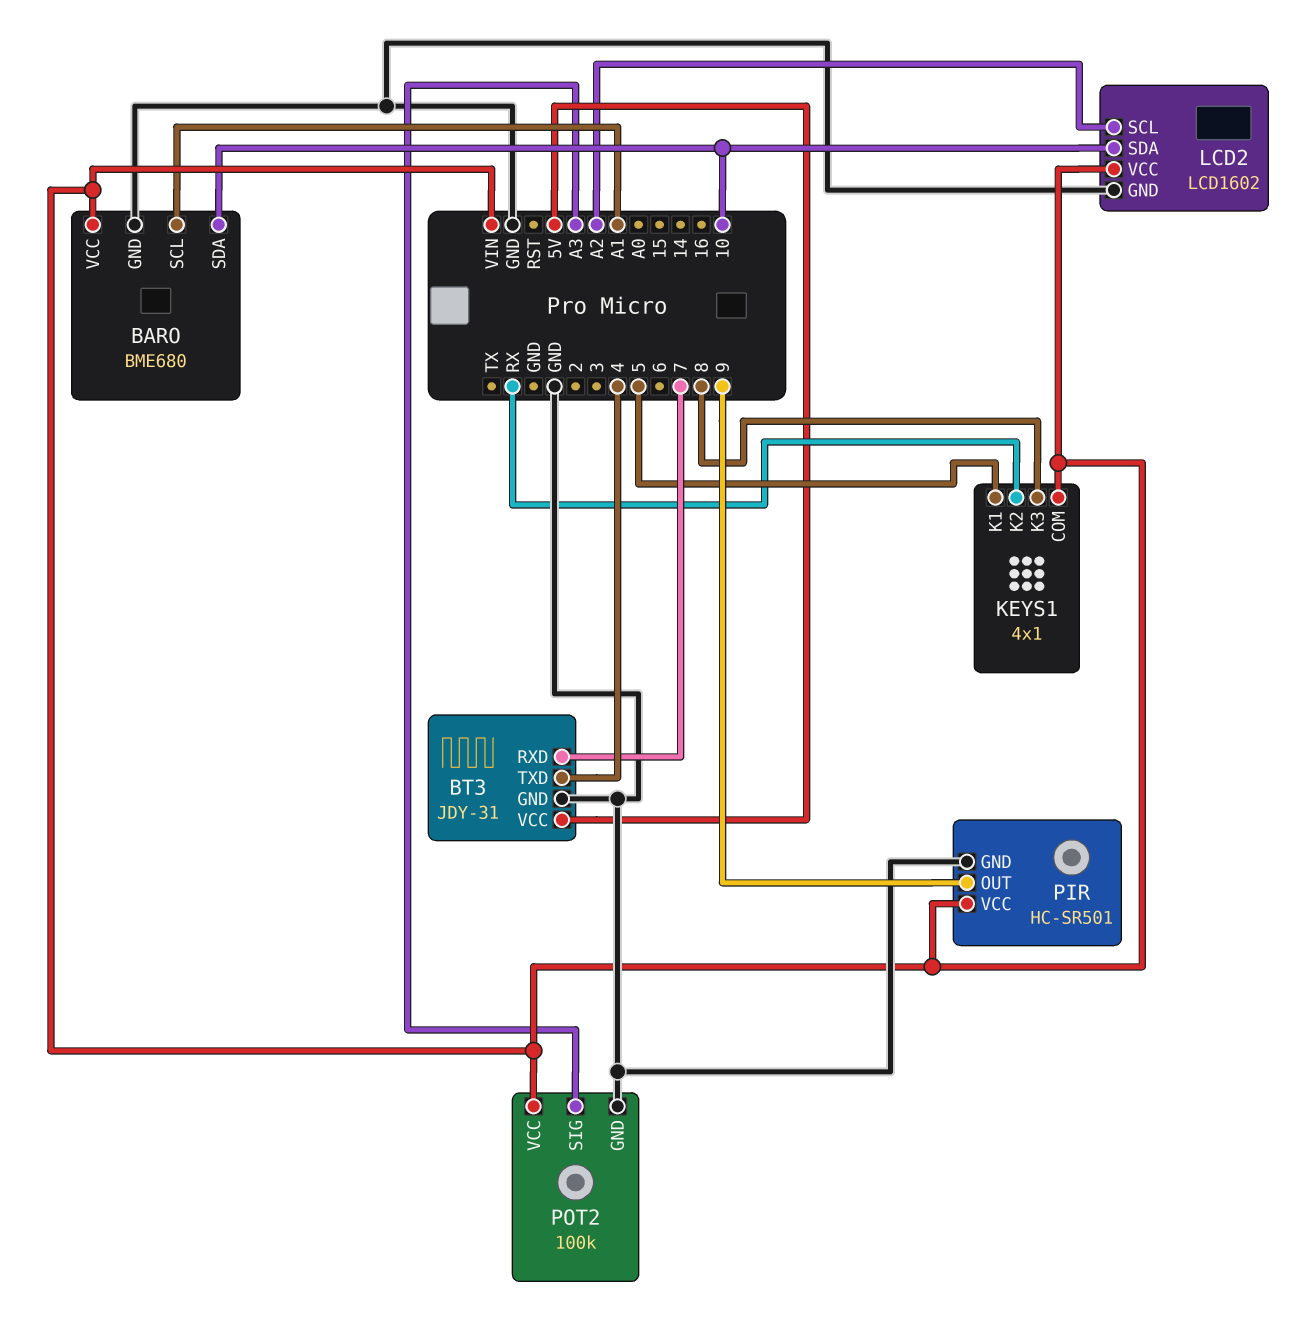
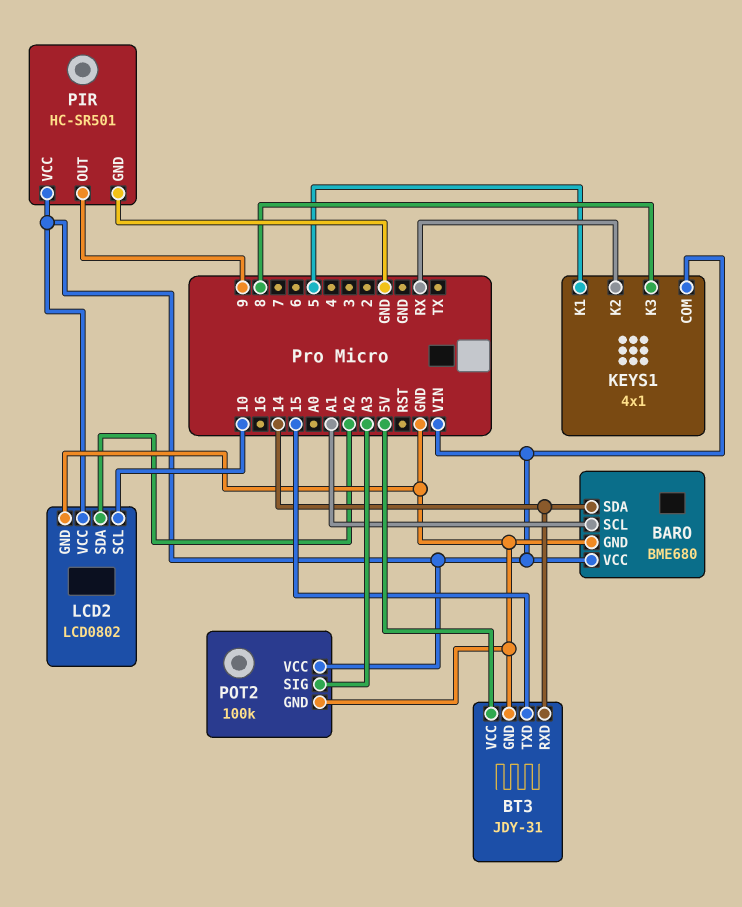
BARO pin SDA: 10 -> 14
BT3 pin RXD: 7 -> 14
BT3 pin TXD: 4 -> 15
LCD2: LCD1602 -> LCD0802
LCD2 pin SCL: A2 -> 10
LCD2 pin SDA: 10 -> A2

